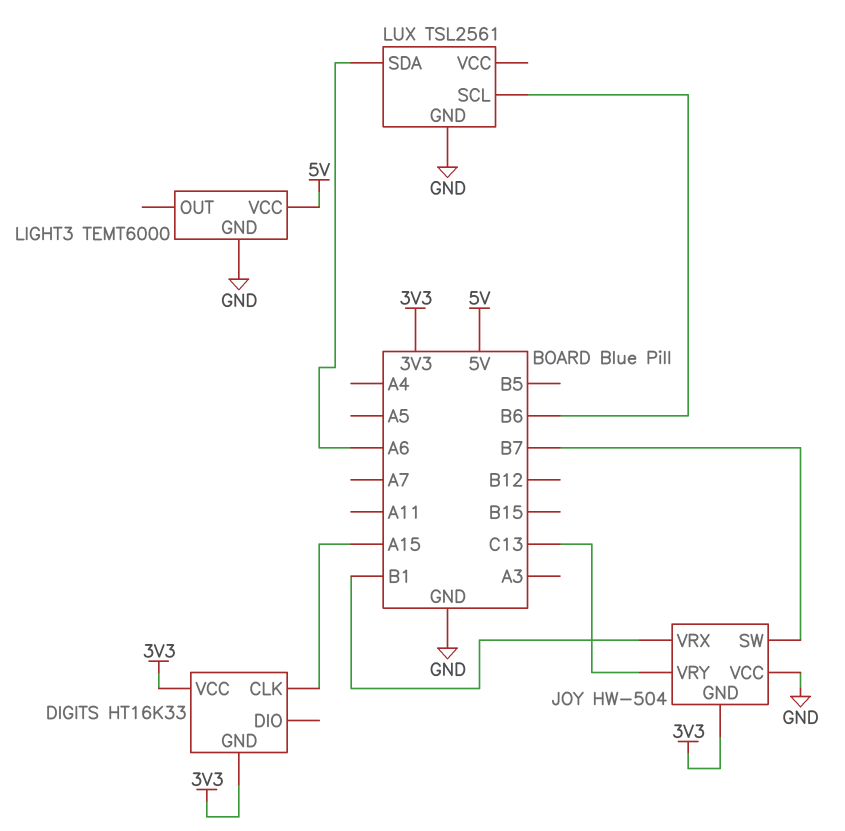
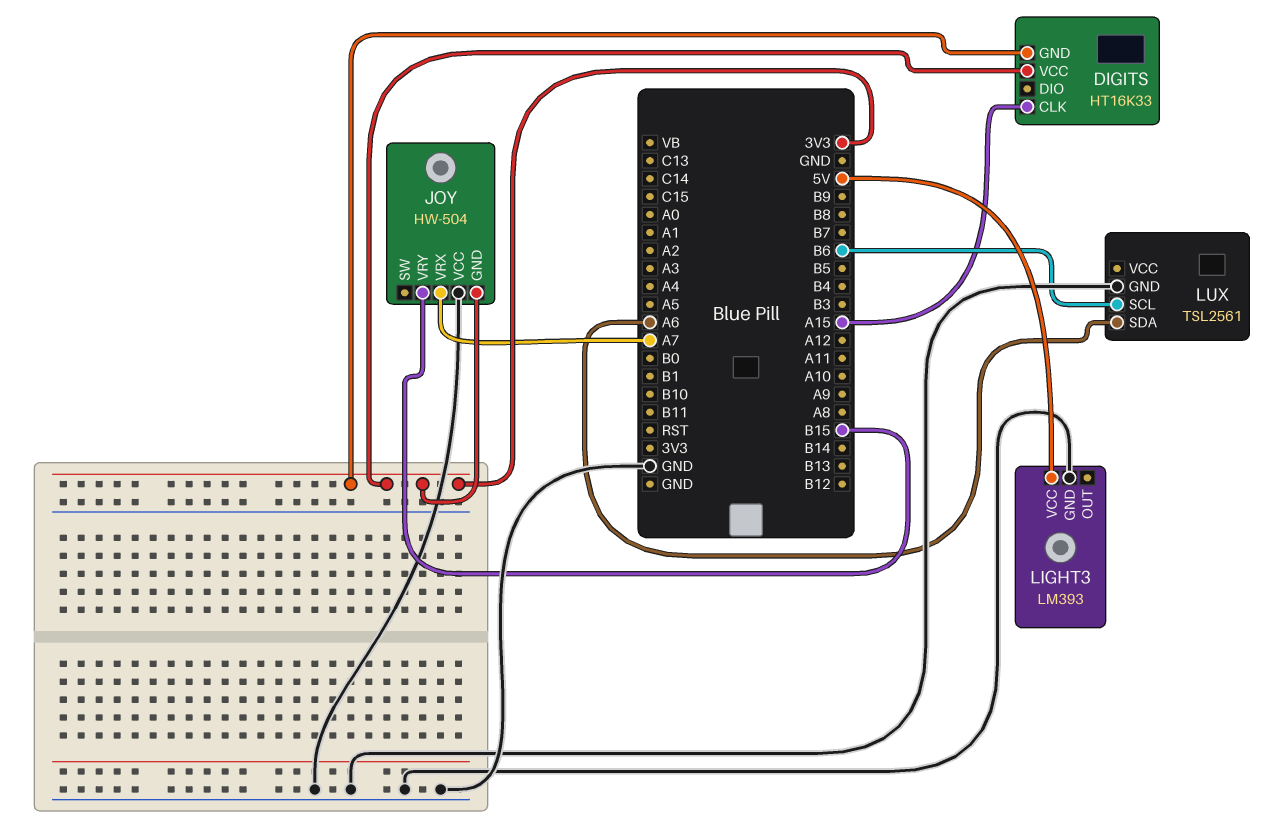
JOY pin SW: B7 -> none
JOY pin VRX: B1 -> A7
JOY pin VRY: C13 -> B15
LIGHT3: TEMT6000 -> LM393

